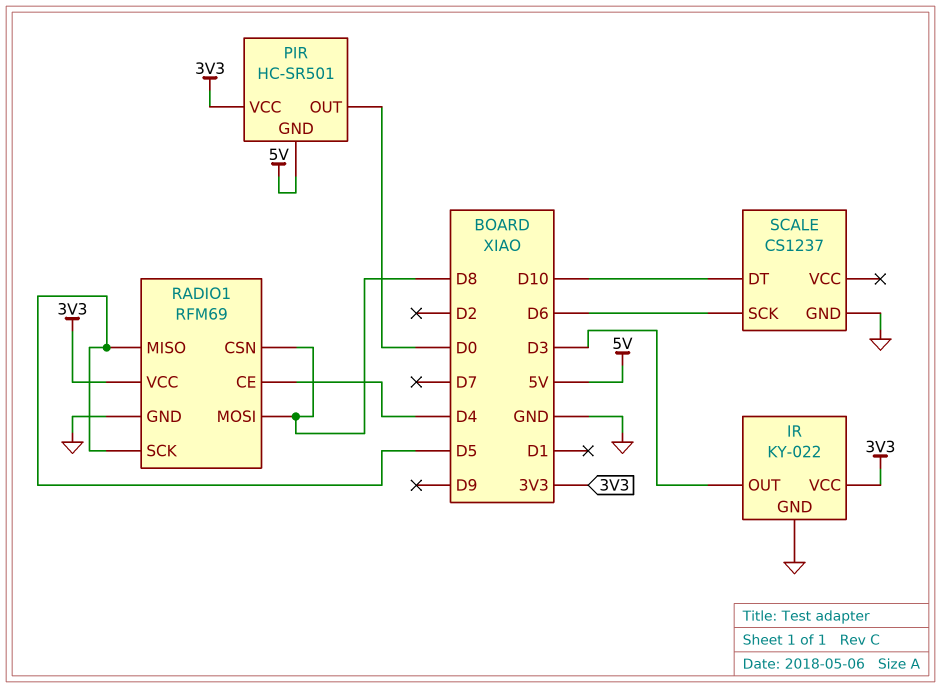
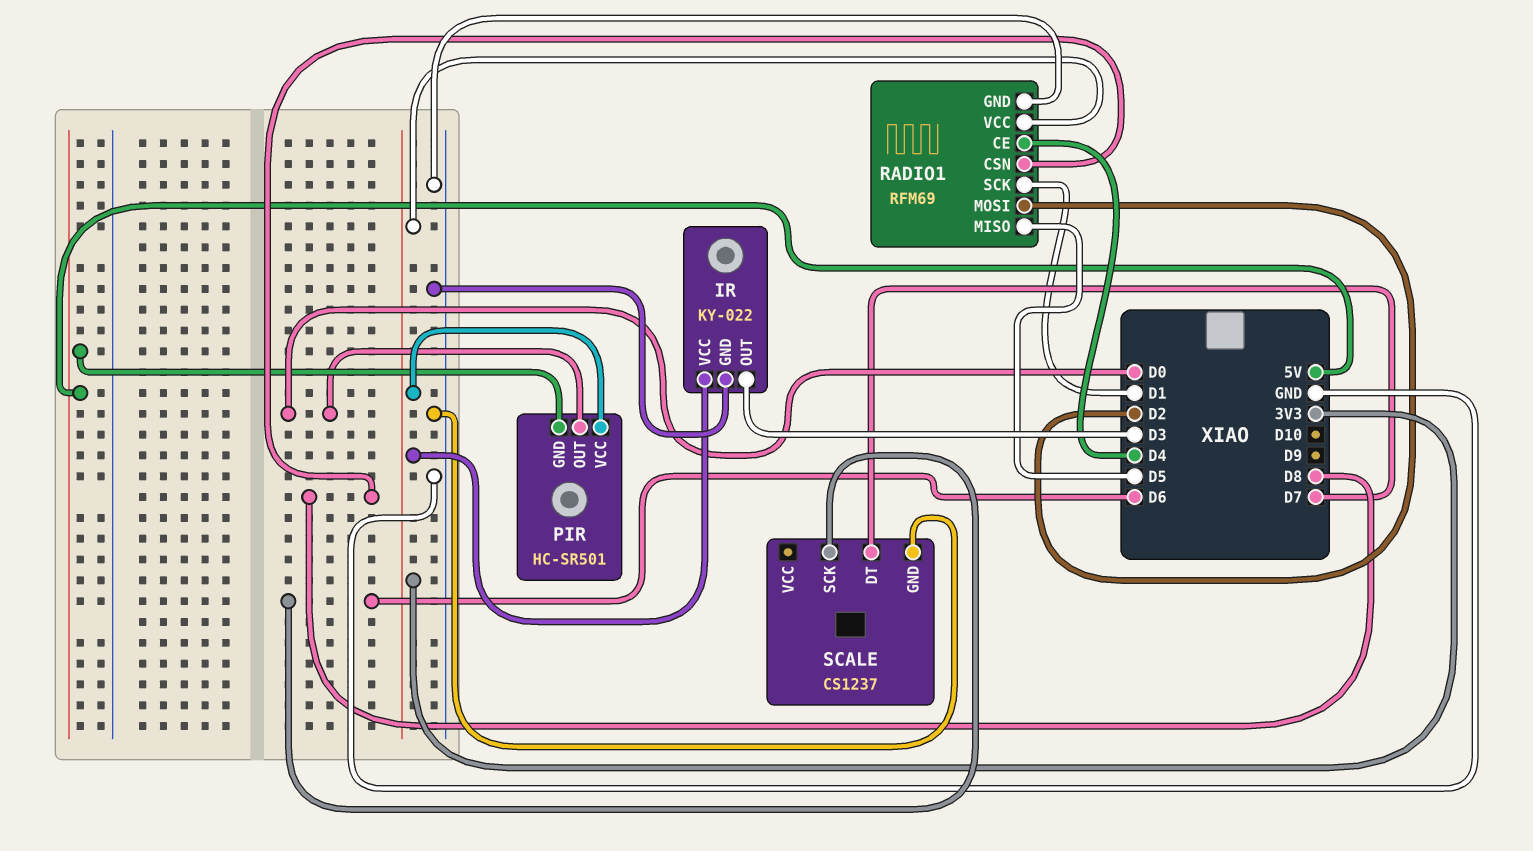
RADIO1 pin MOSI: D8 -> D2
RADIO1 pin SCK: D5 -> D1
SCALE pin DT: D10 -> D7

